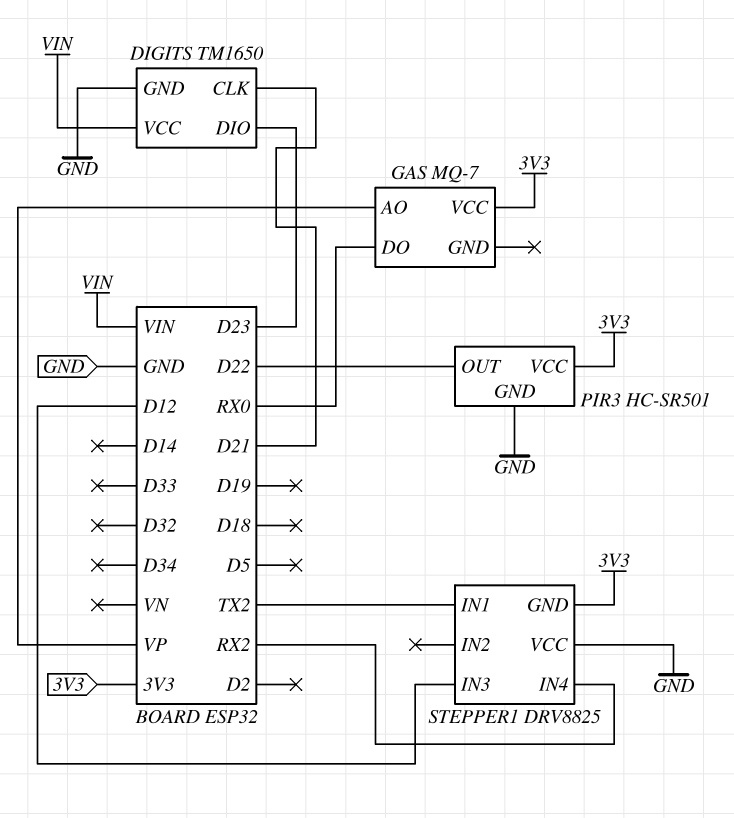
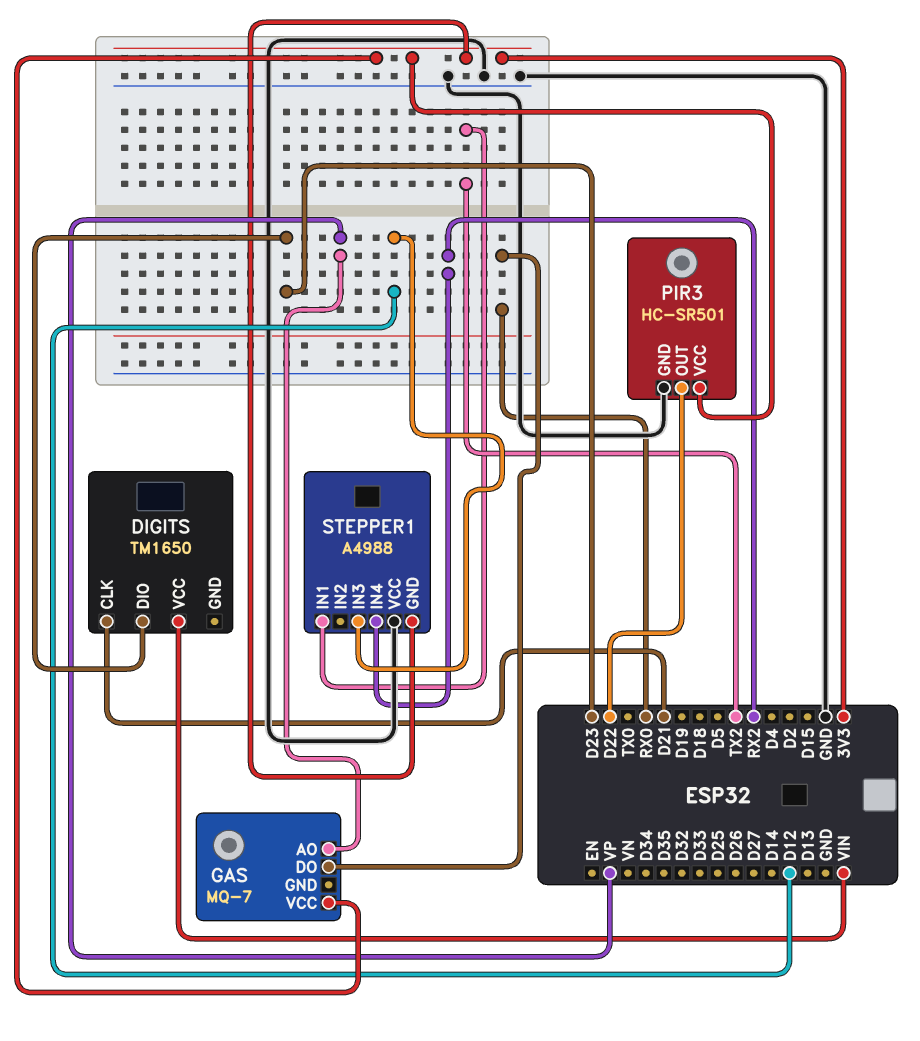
DIGITS pin GND: GND -> none
STEPPER1: DRV8825 -> A4988

